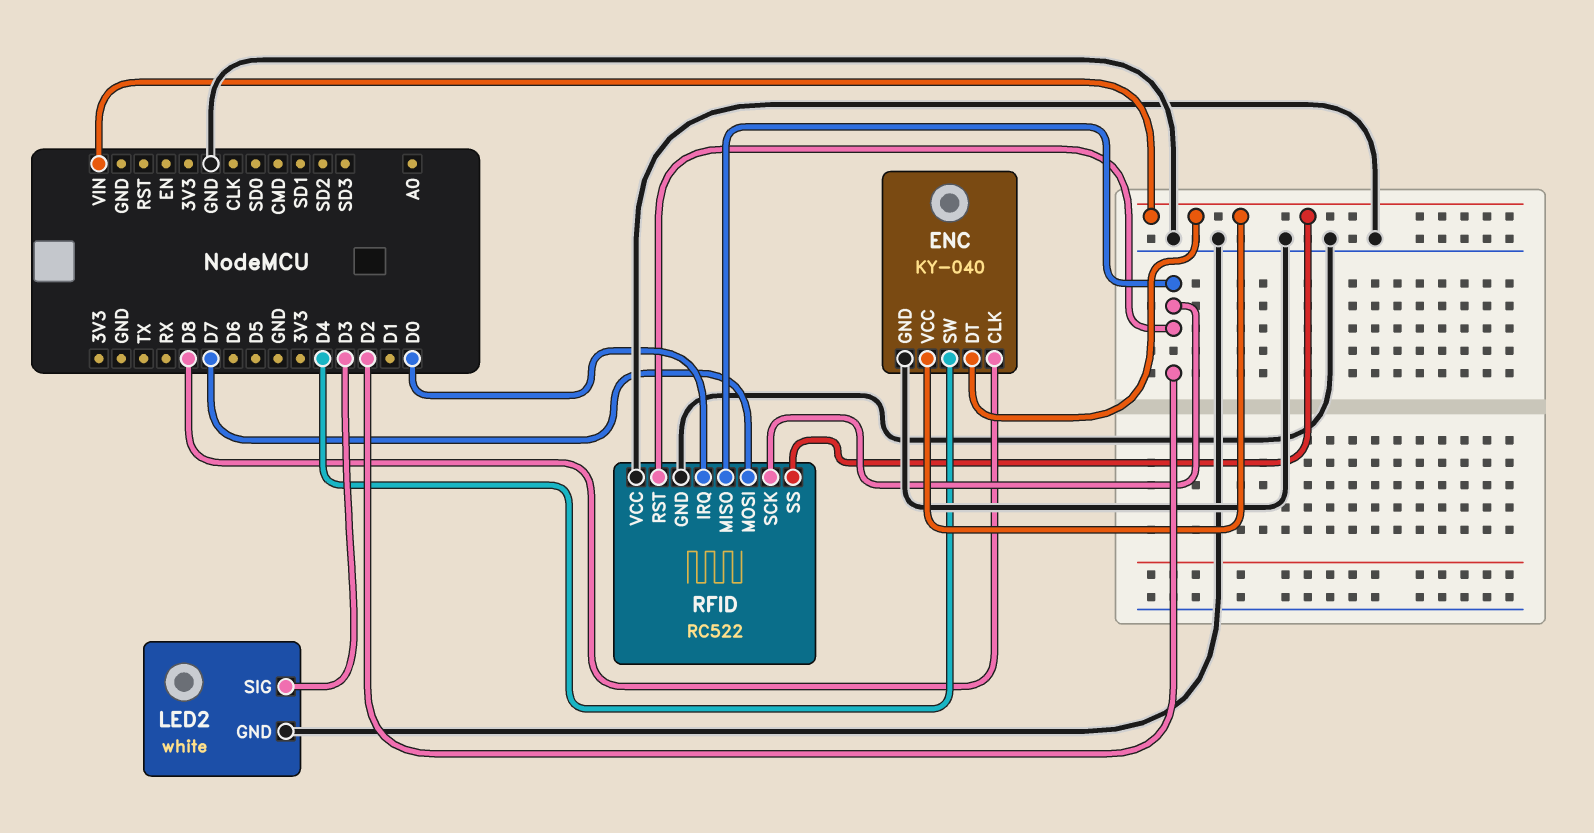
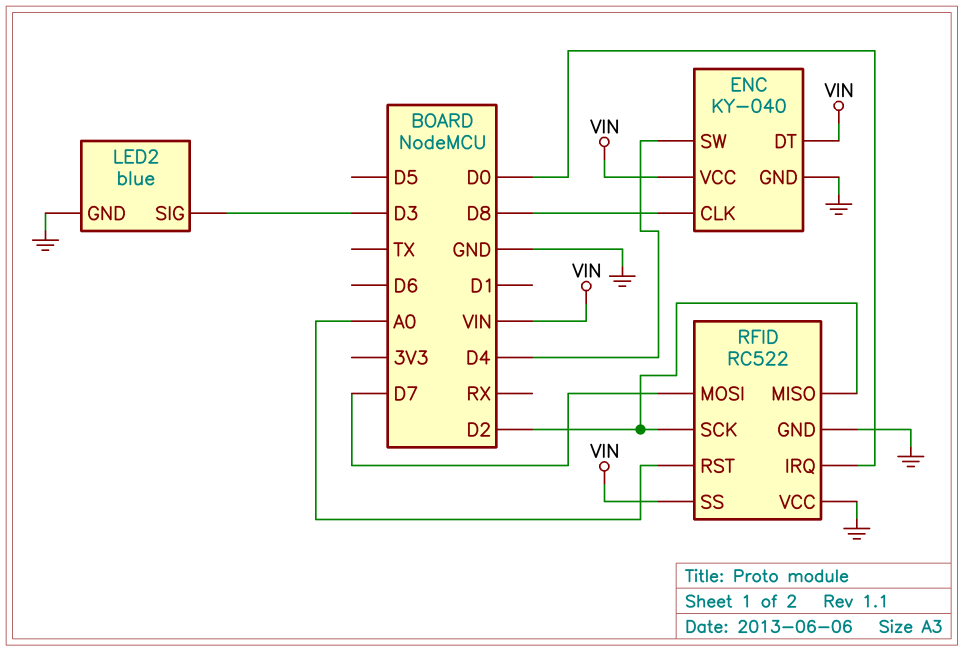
LED2: white -> blue
RFID pin RST: D2 -> A0

